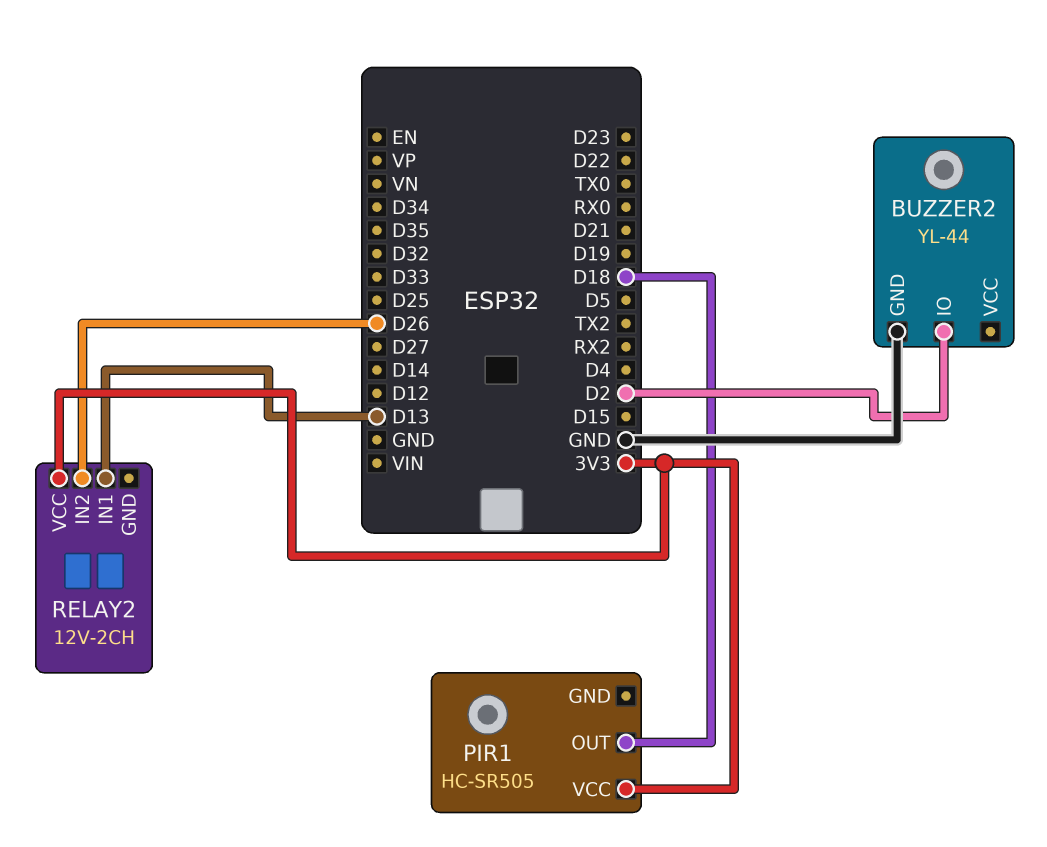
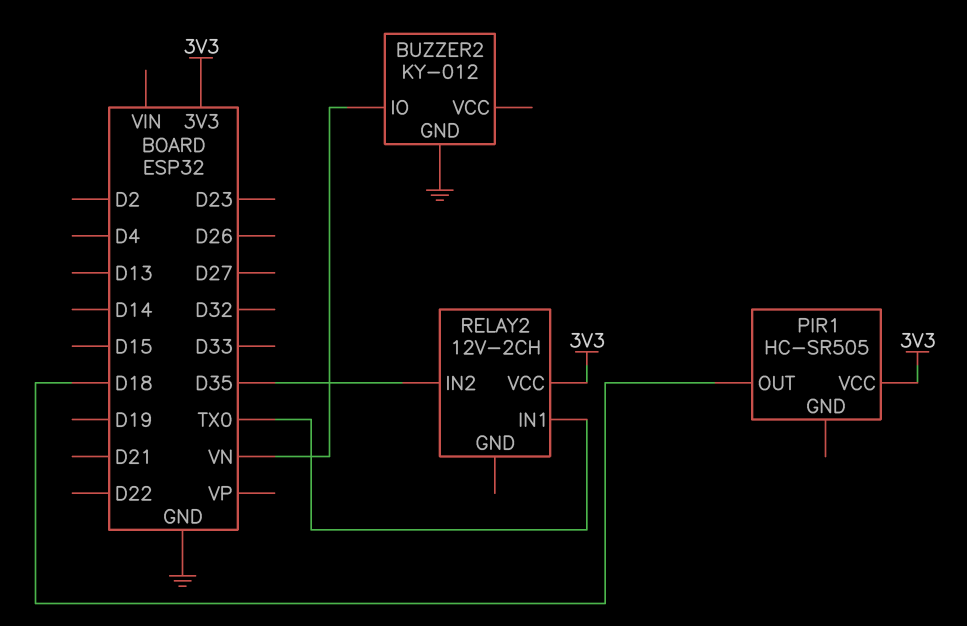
BUZZER2: YL-44 -> KY-012
BUZZER2 pin IO: D2 -> VN
RELAY2 pin IN1: D13 -> TX0
RELAY2 pin IN2: D26 -> D35

